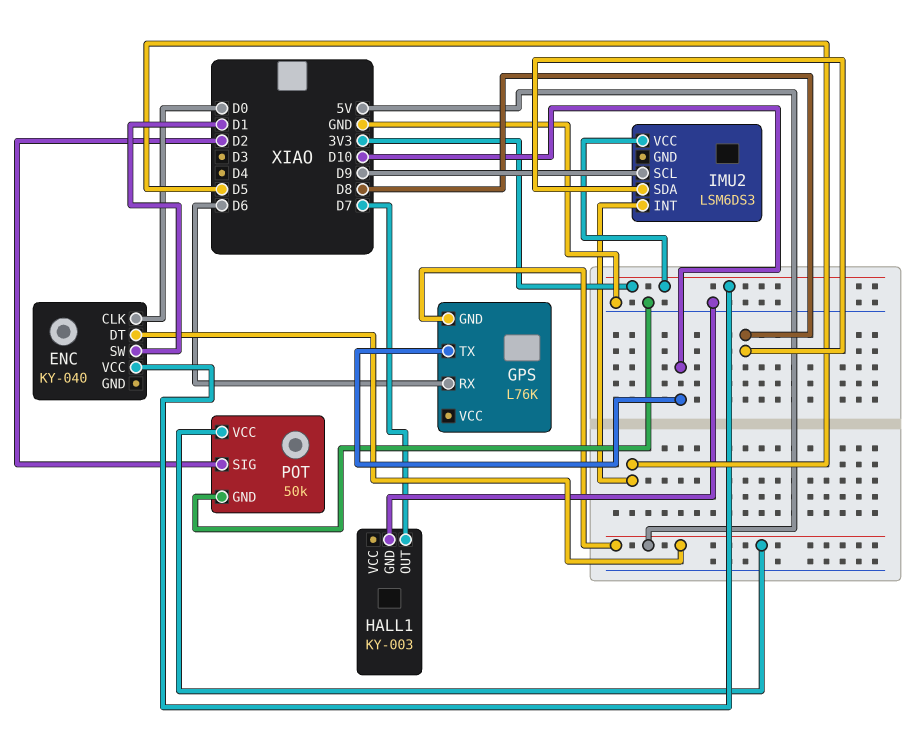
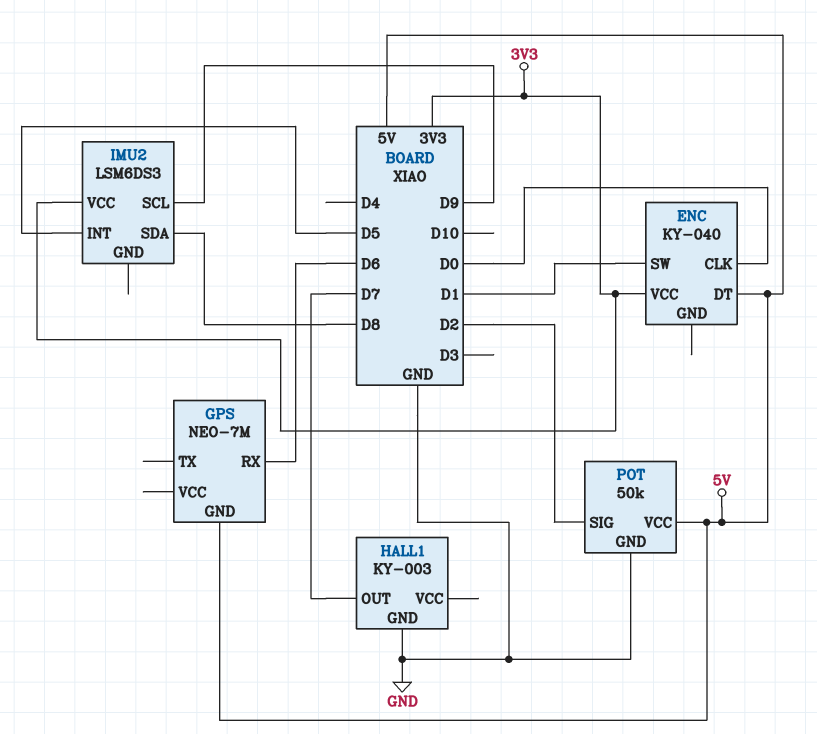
GPS: L76K -> NEO-7M
GPS pin TX: D10 -> none

